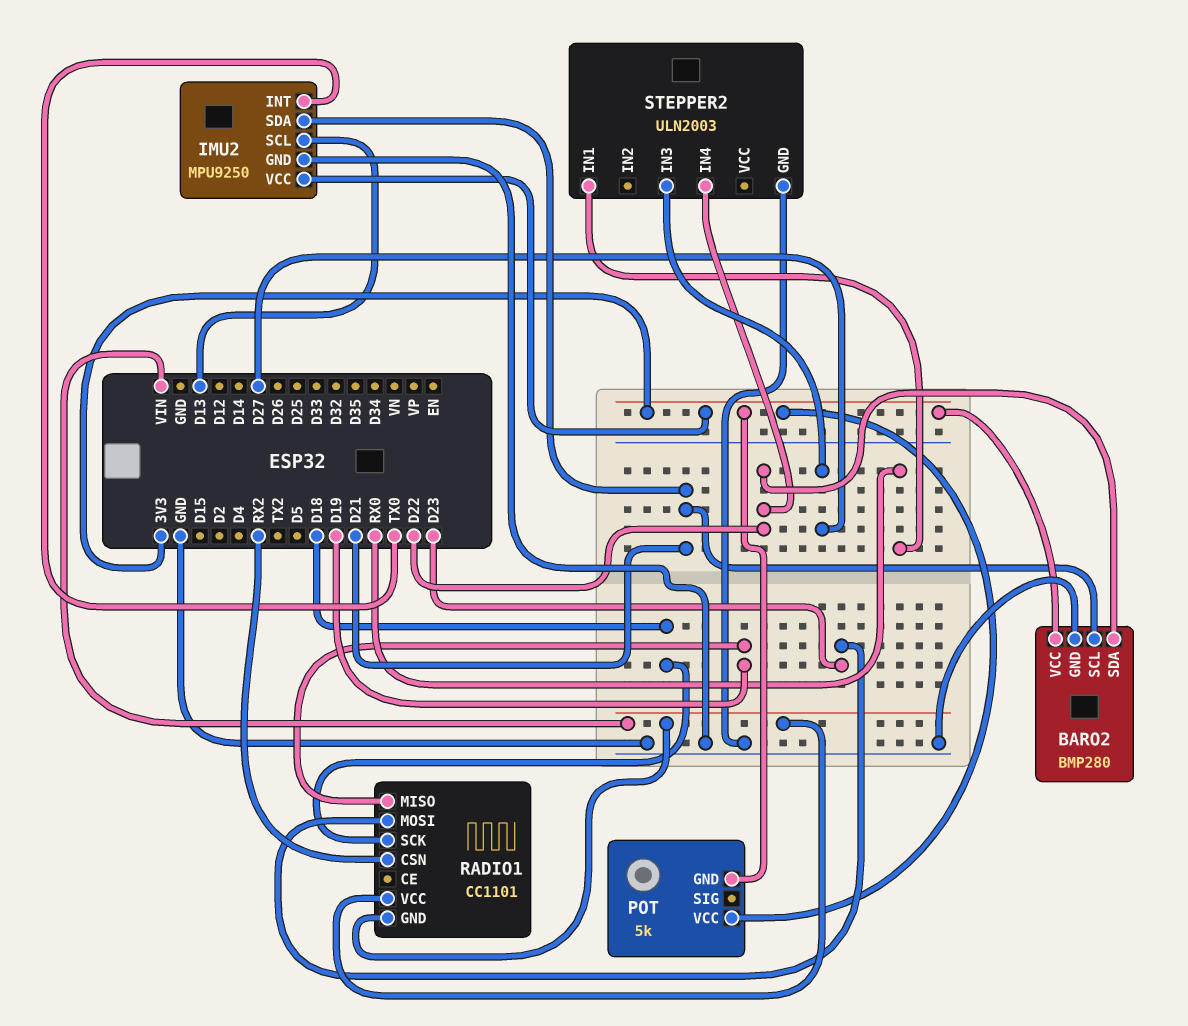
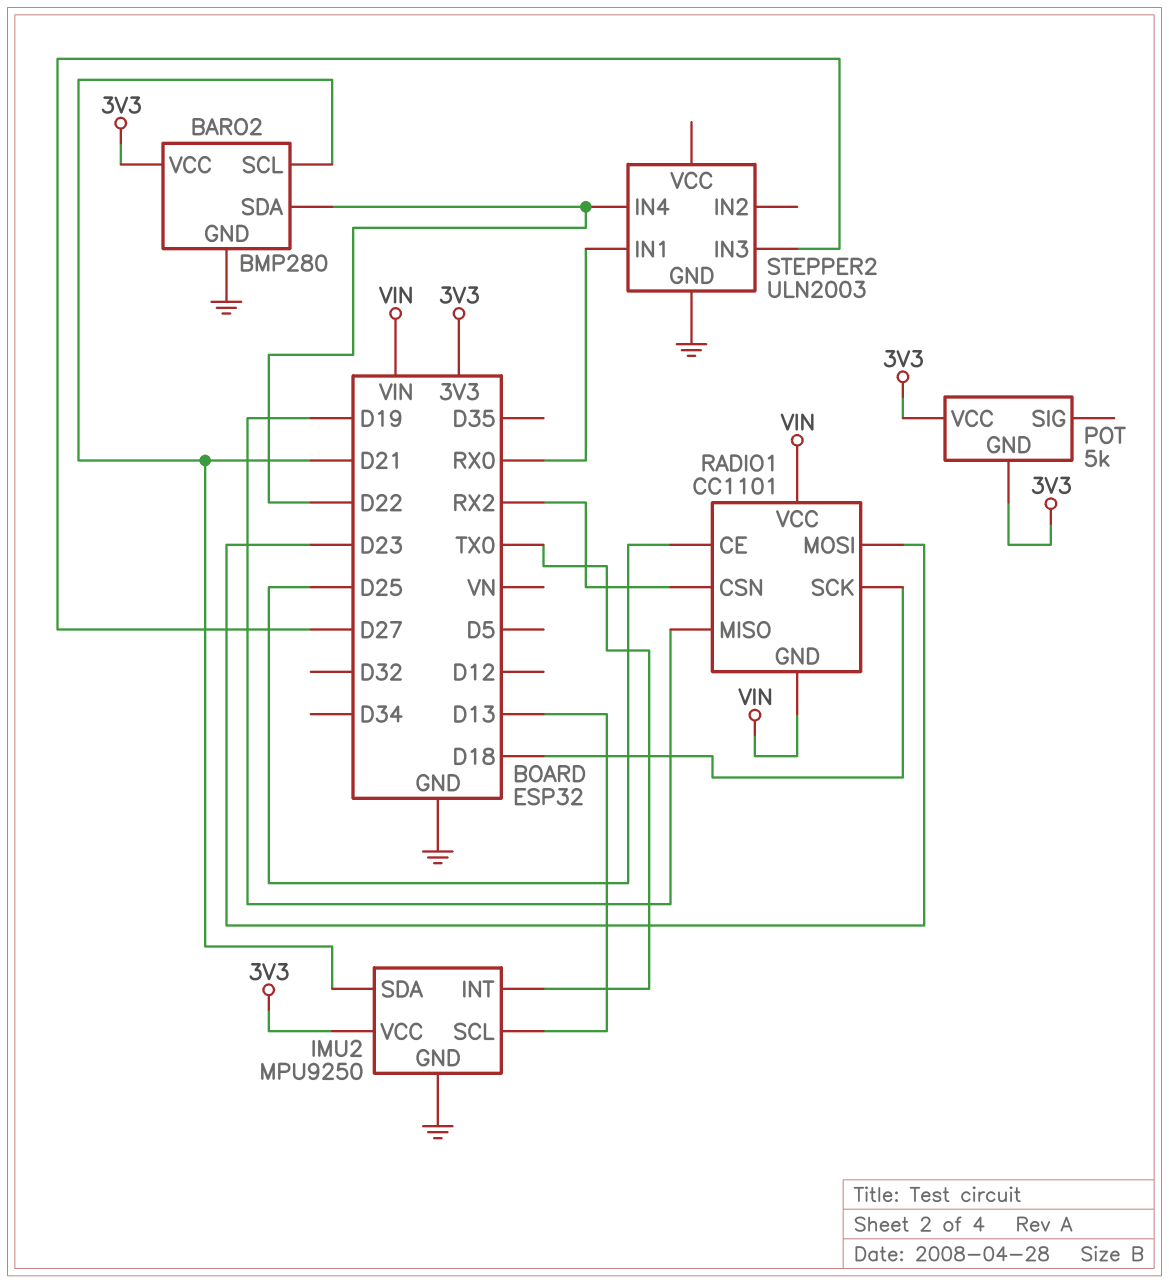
RADIO1 pin CE: none -> D25

